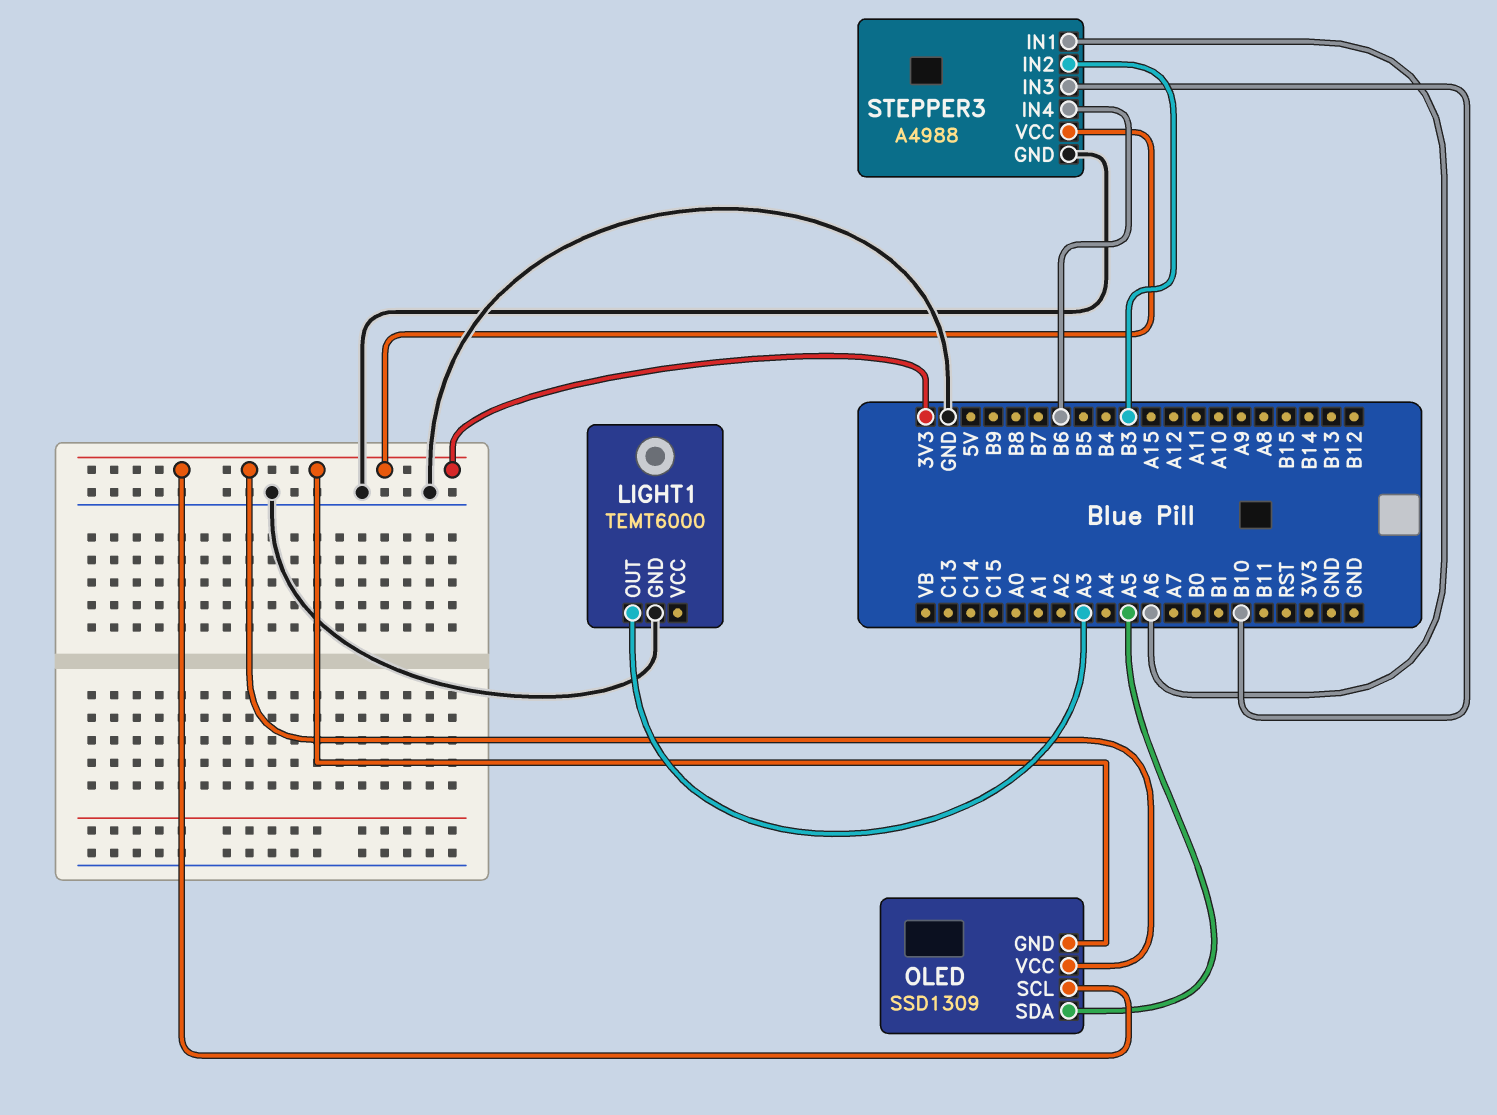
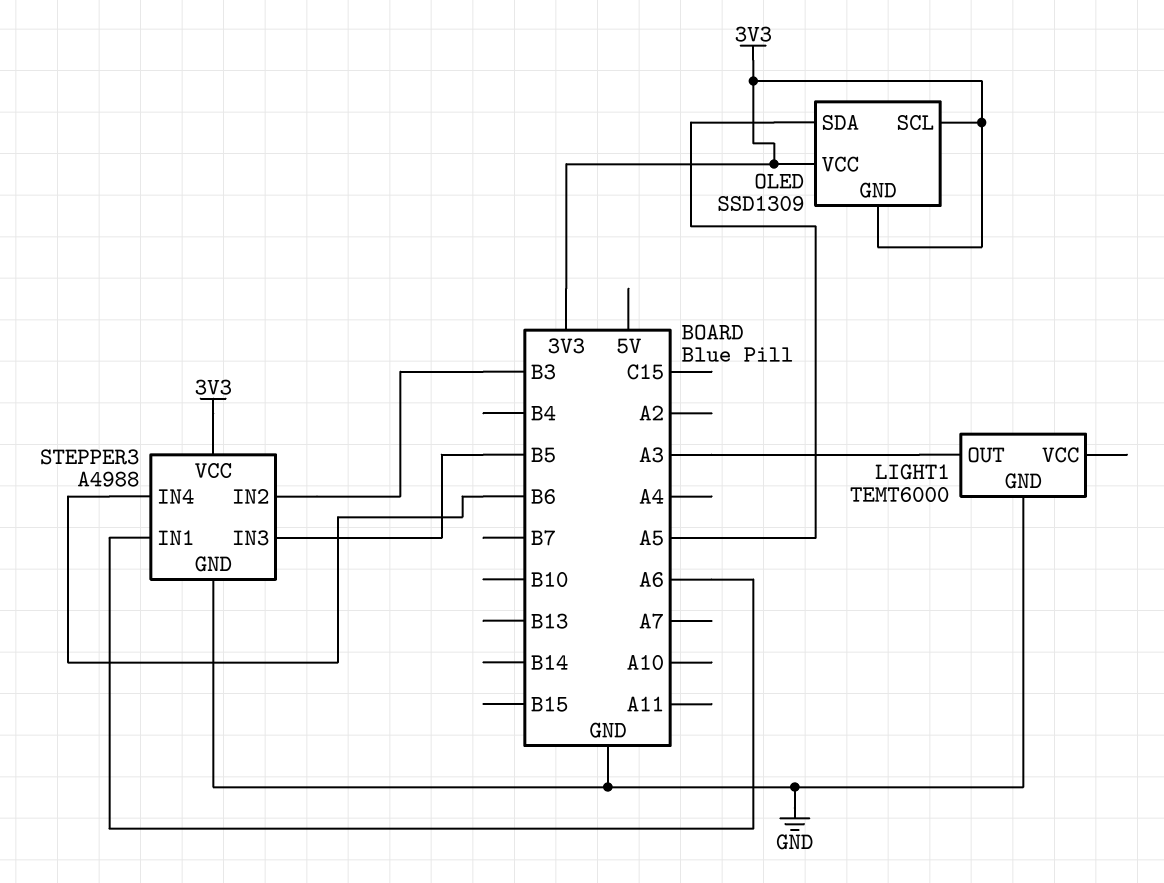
STEPPER3 pin IN3: B10 -> B5

